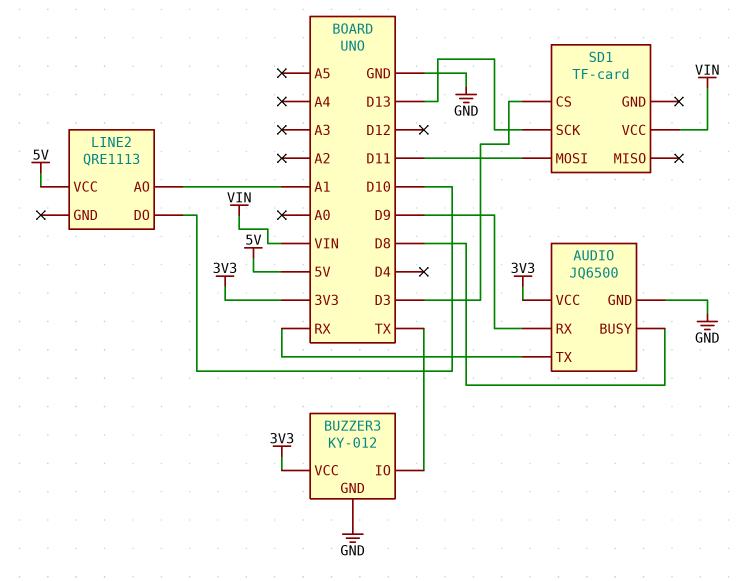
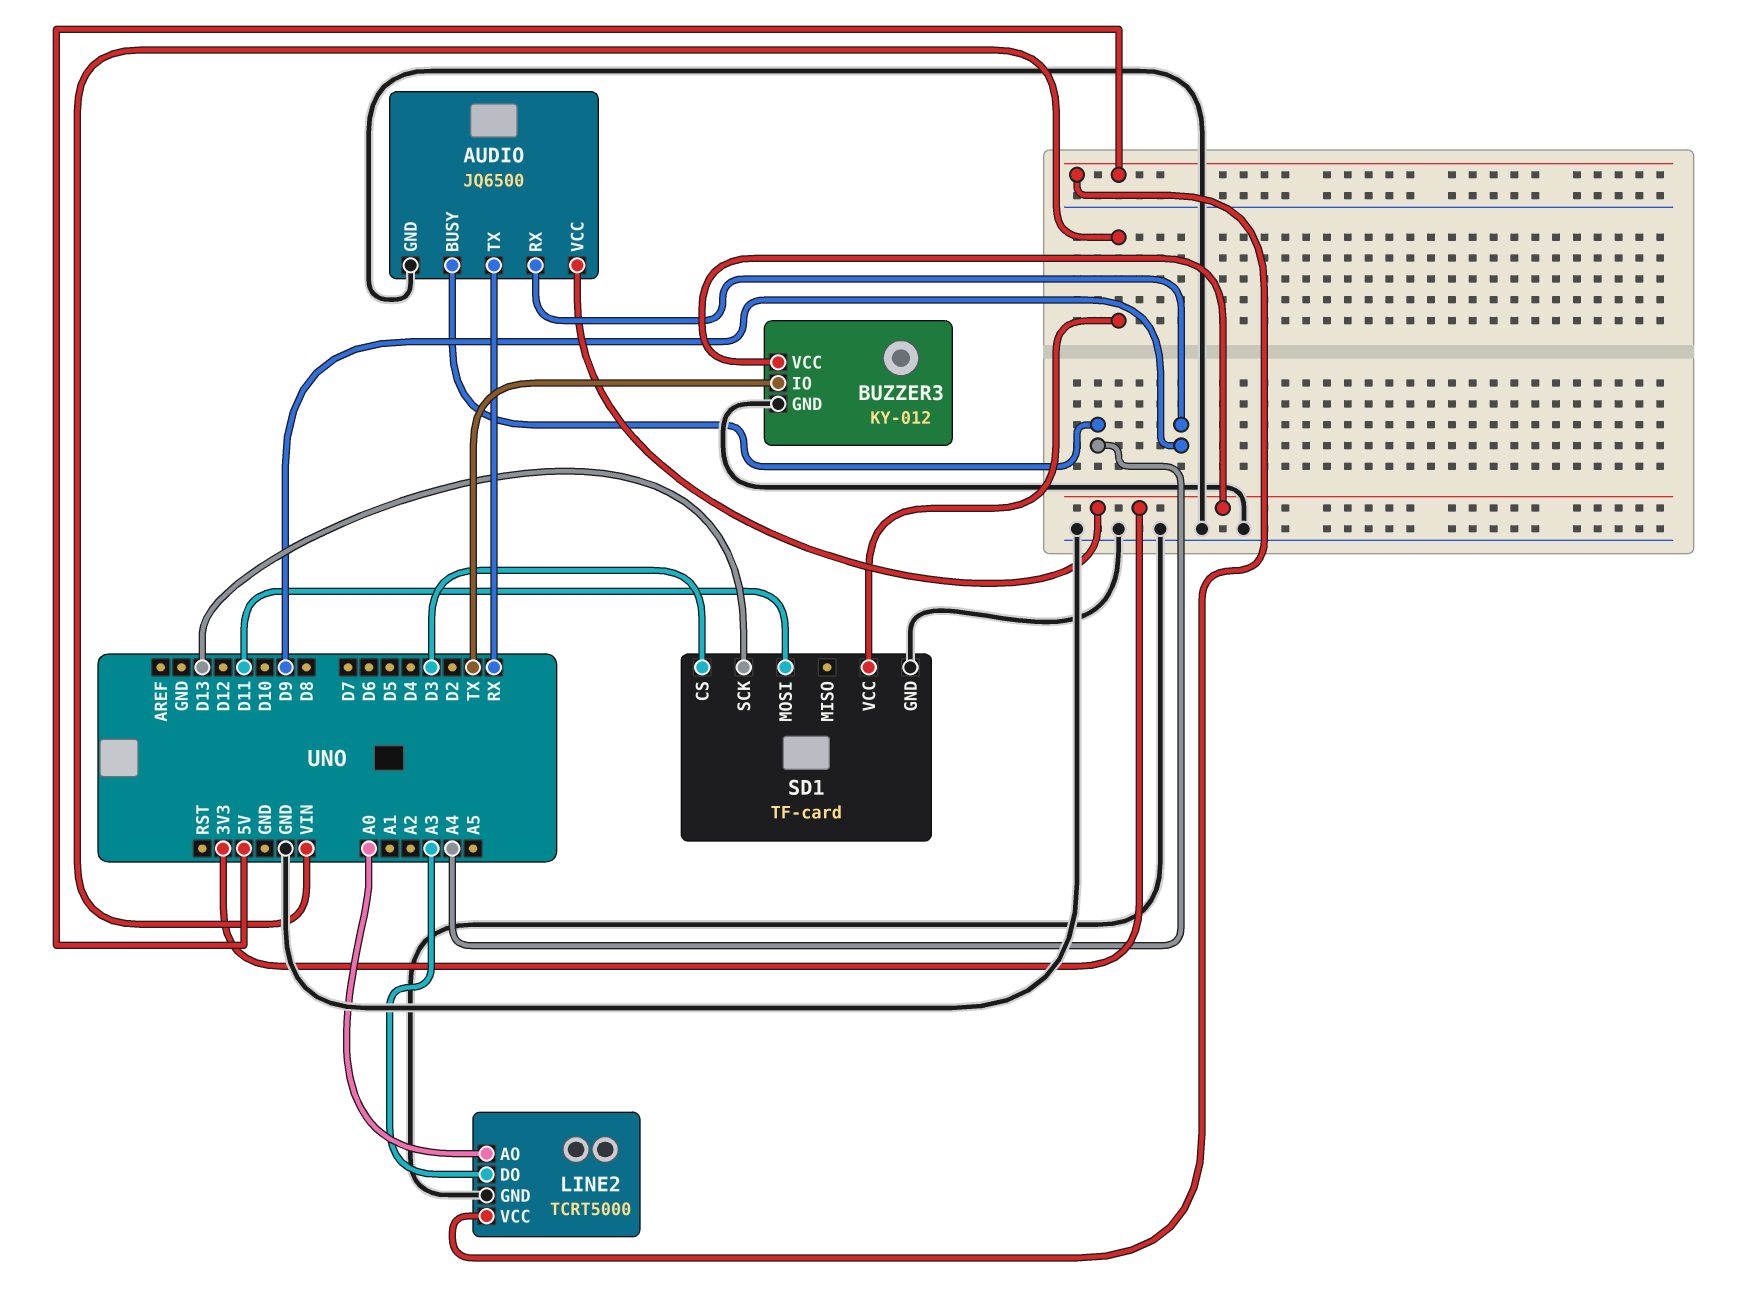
AUDIO pin BUSY: D8 -> A4
LINE2: QRE1113 -> TCRT5000
LINE2 pin AO: A1 -> A0
LINE2 pin DO: D10 -> A3
LINE2 pin GND: none -> GND
SD1 pin GND: none -> GND

